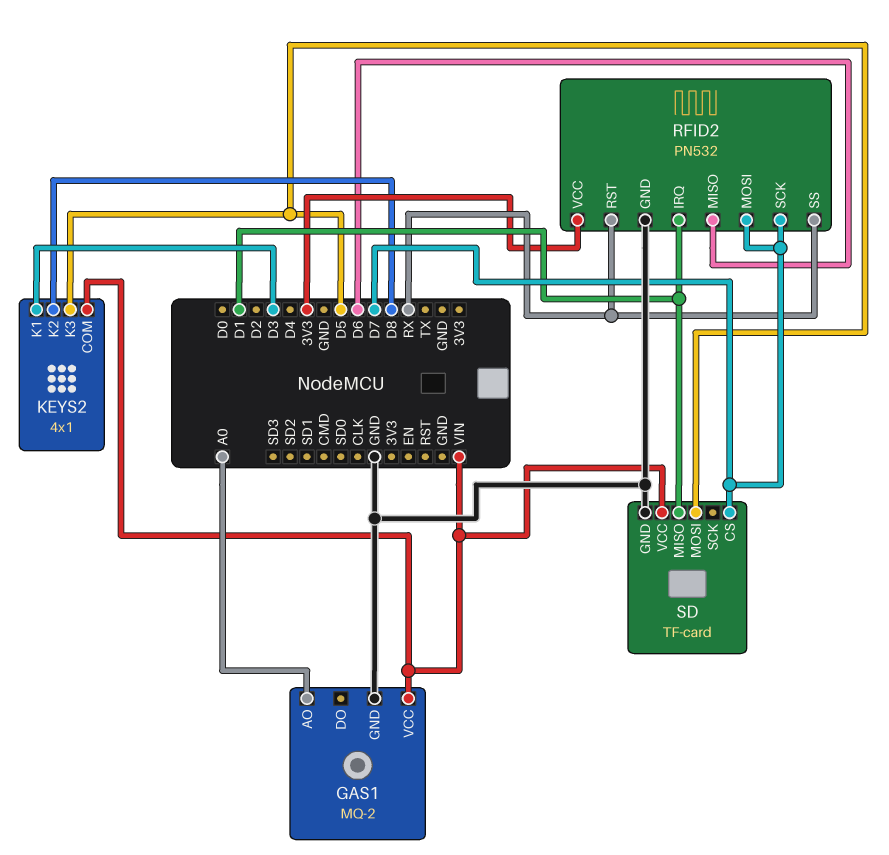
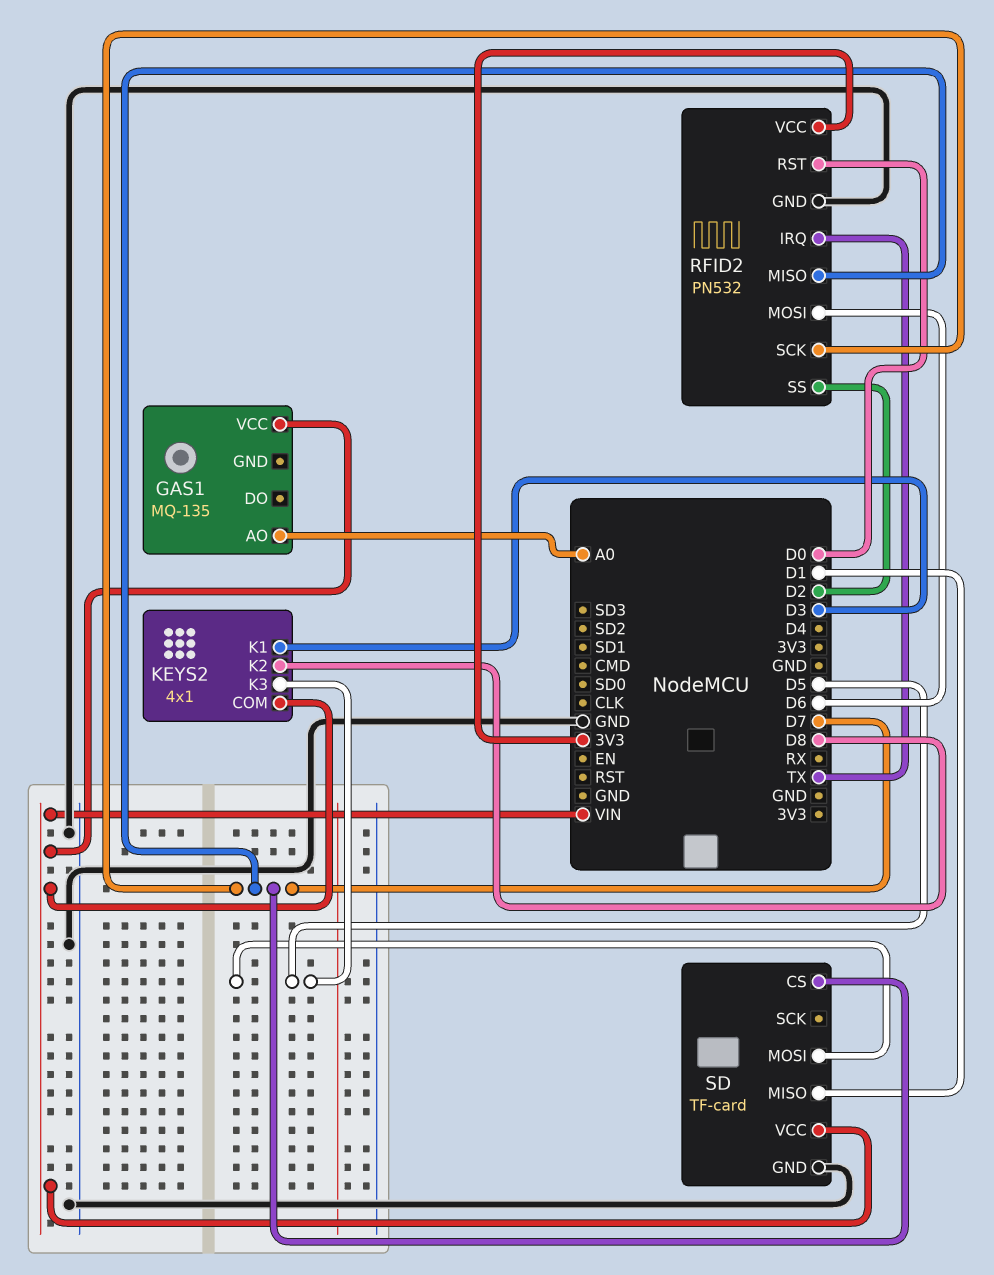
GAS1: MQ-2 -> MQ-135
GAS1 pin GND: GND -> none
RFID2 pin IRQ: D1 -> TX
RFID2 pin MISO: D6 -> D7
RFID2 pin MOSI: D7 -> D6
RFID2 pin RST: RX -> D0
RFID2 pin SS: RX -> D2

